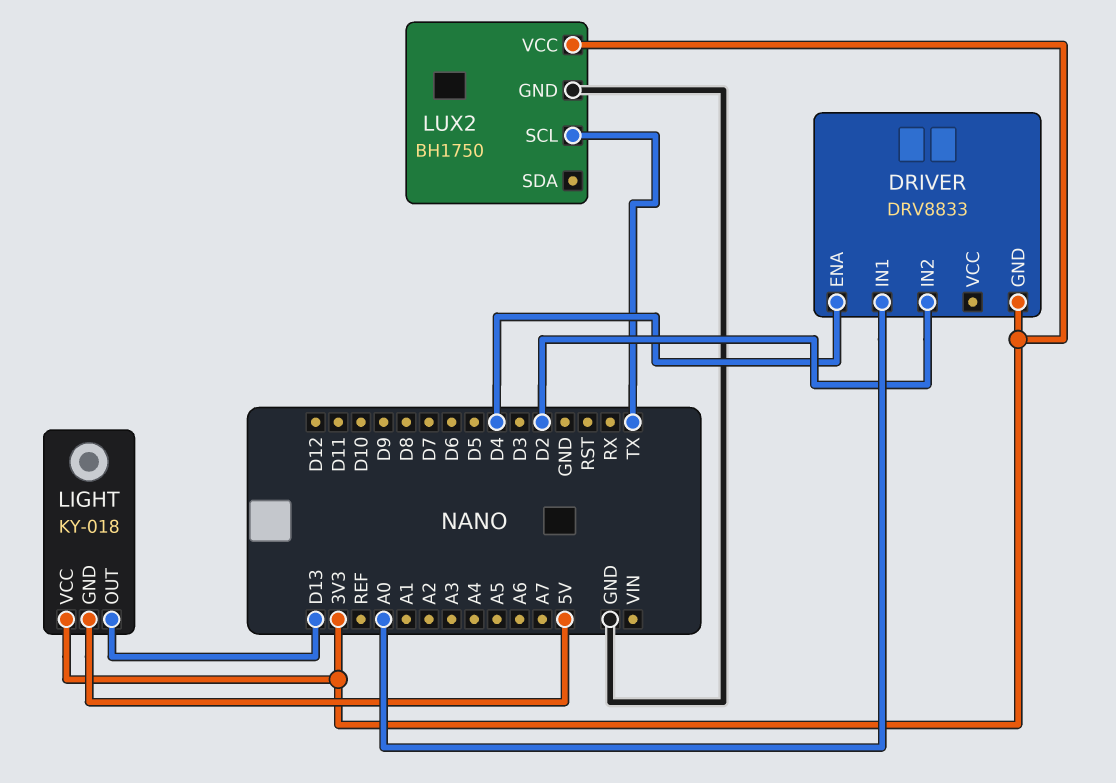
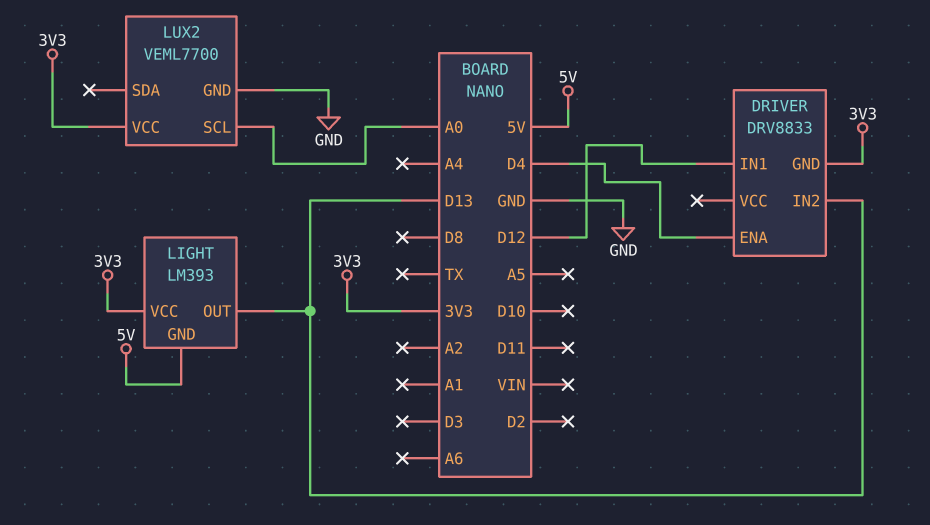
DRIVER pin IN1: A0 -> D12
DRIVER pin IN2: D2 -> D13
LIGHT: KY-018 -> LM393
LUX2: BH1750 -> VEML7700
LUX2 pin SCL: TX -> A0

